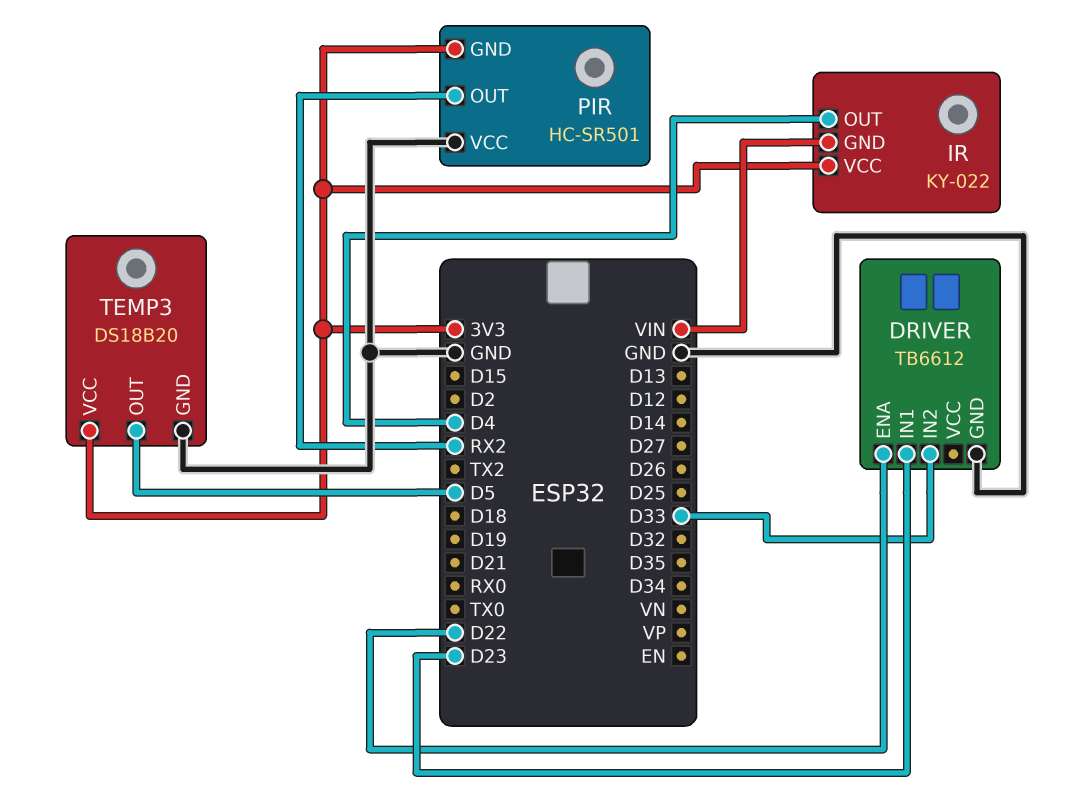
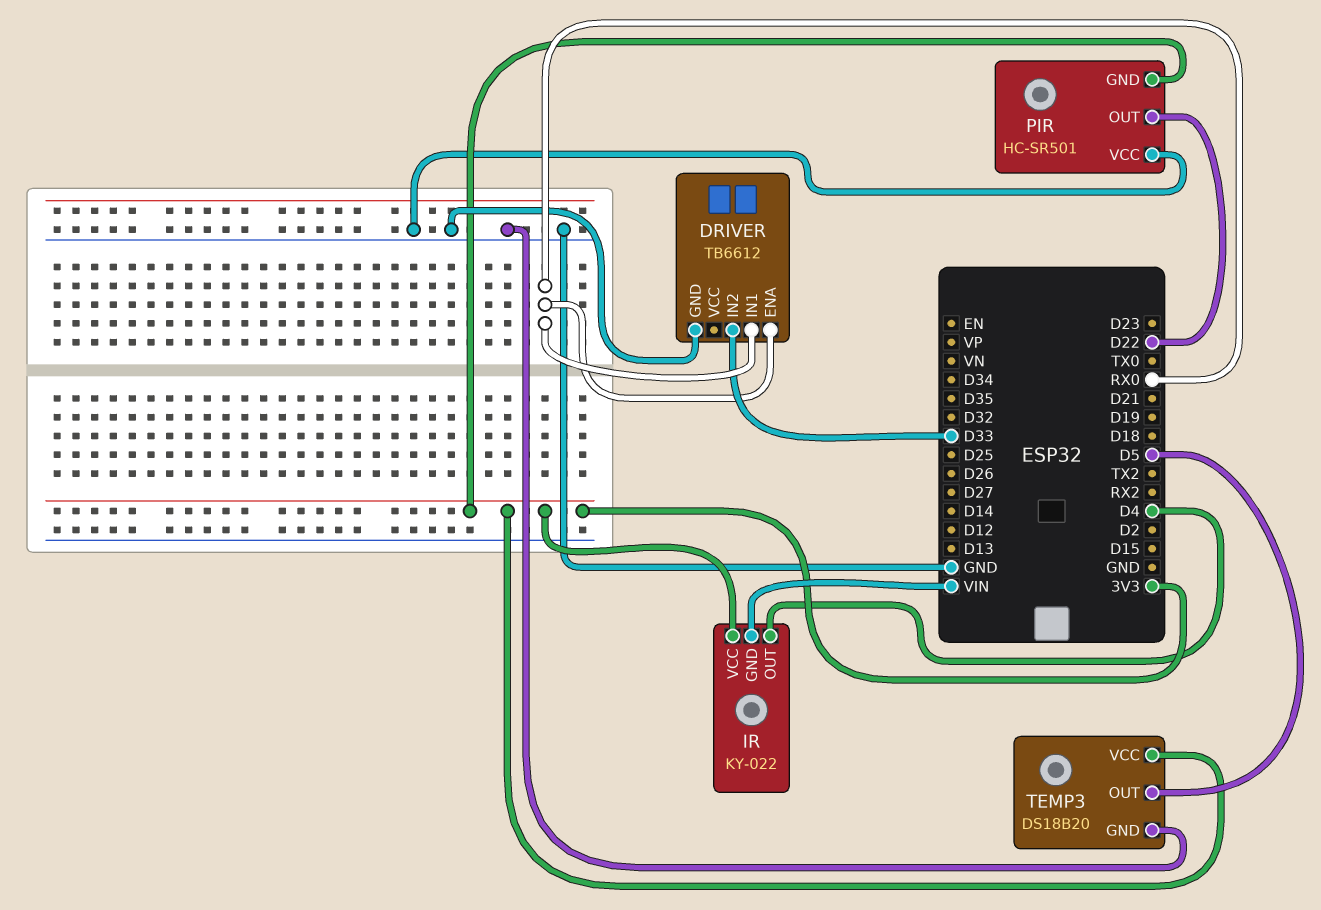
DRIVER pin ENA: D22 -> RX0
DRIVER pin IN1: D23 -> RX0
PIR pin OUT: RX2 -> D22

